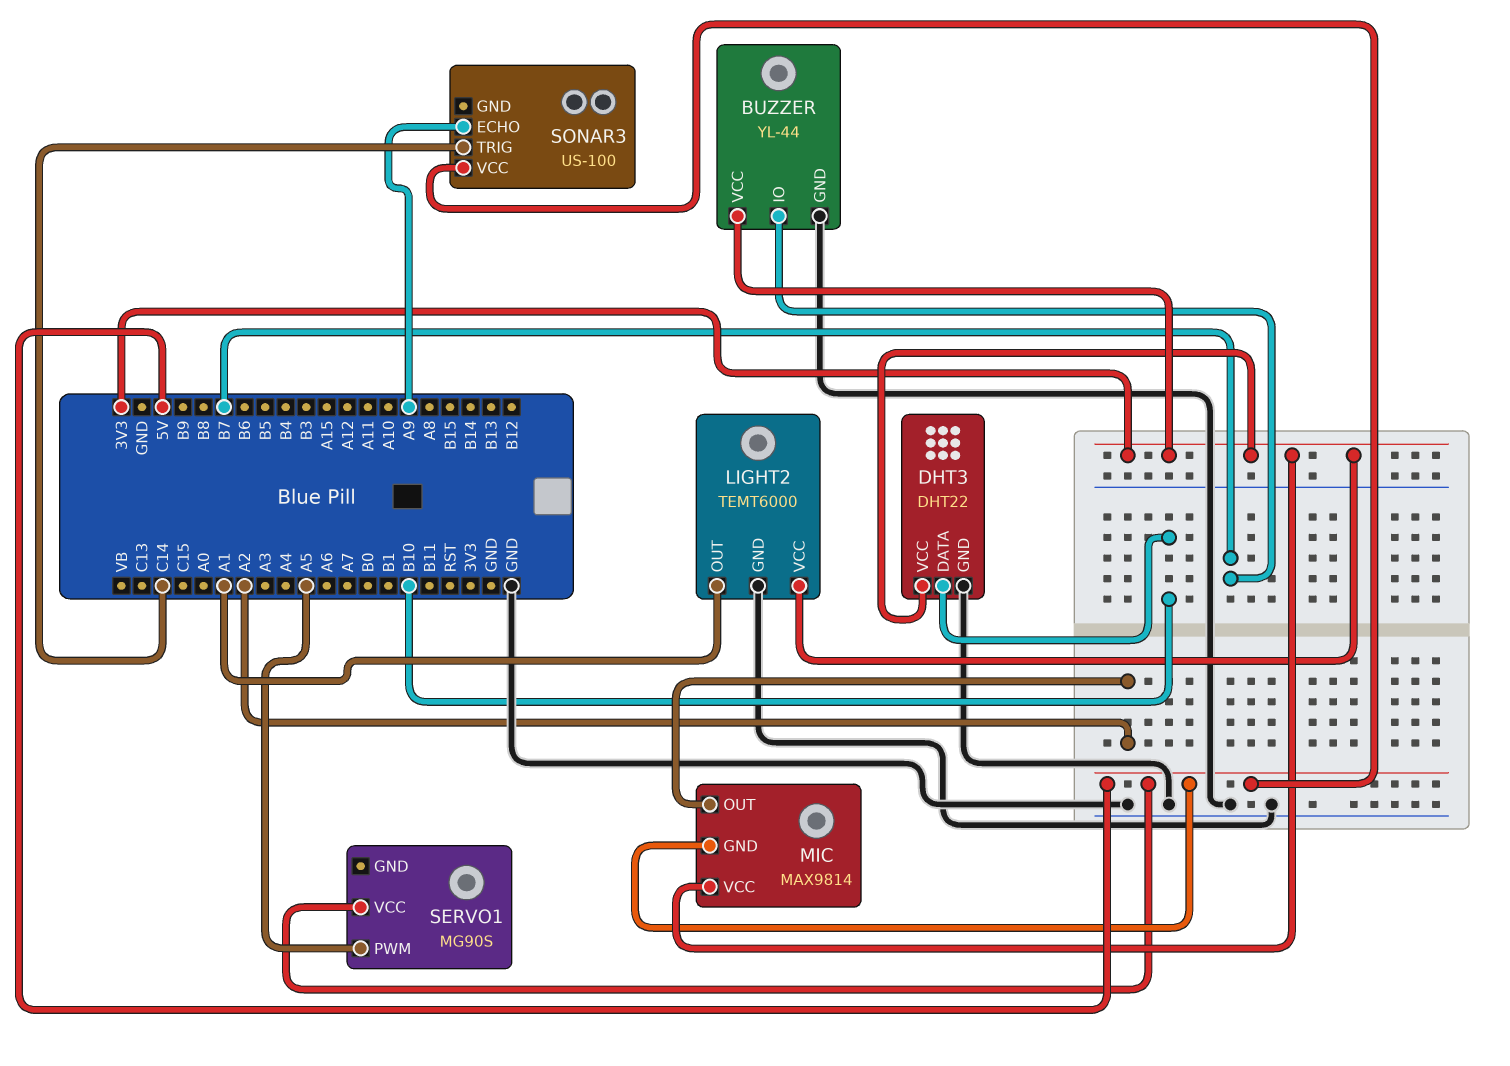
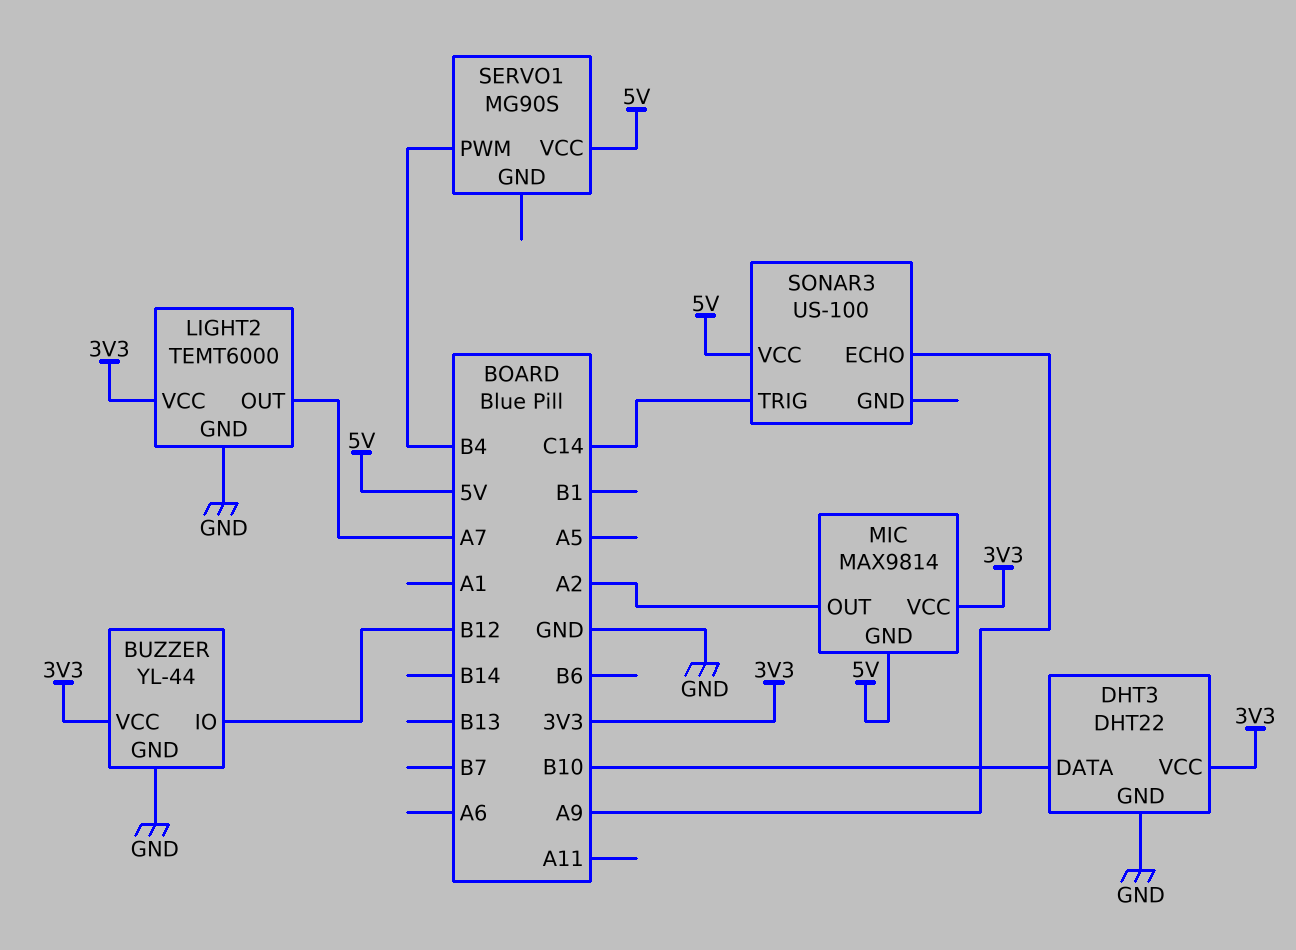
BUZZER pin IO: B7 -> B12
LIGHT2 pin OUT: A1 -> A7
SERVO1 pin PWM: A5 -> B4

